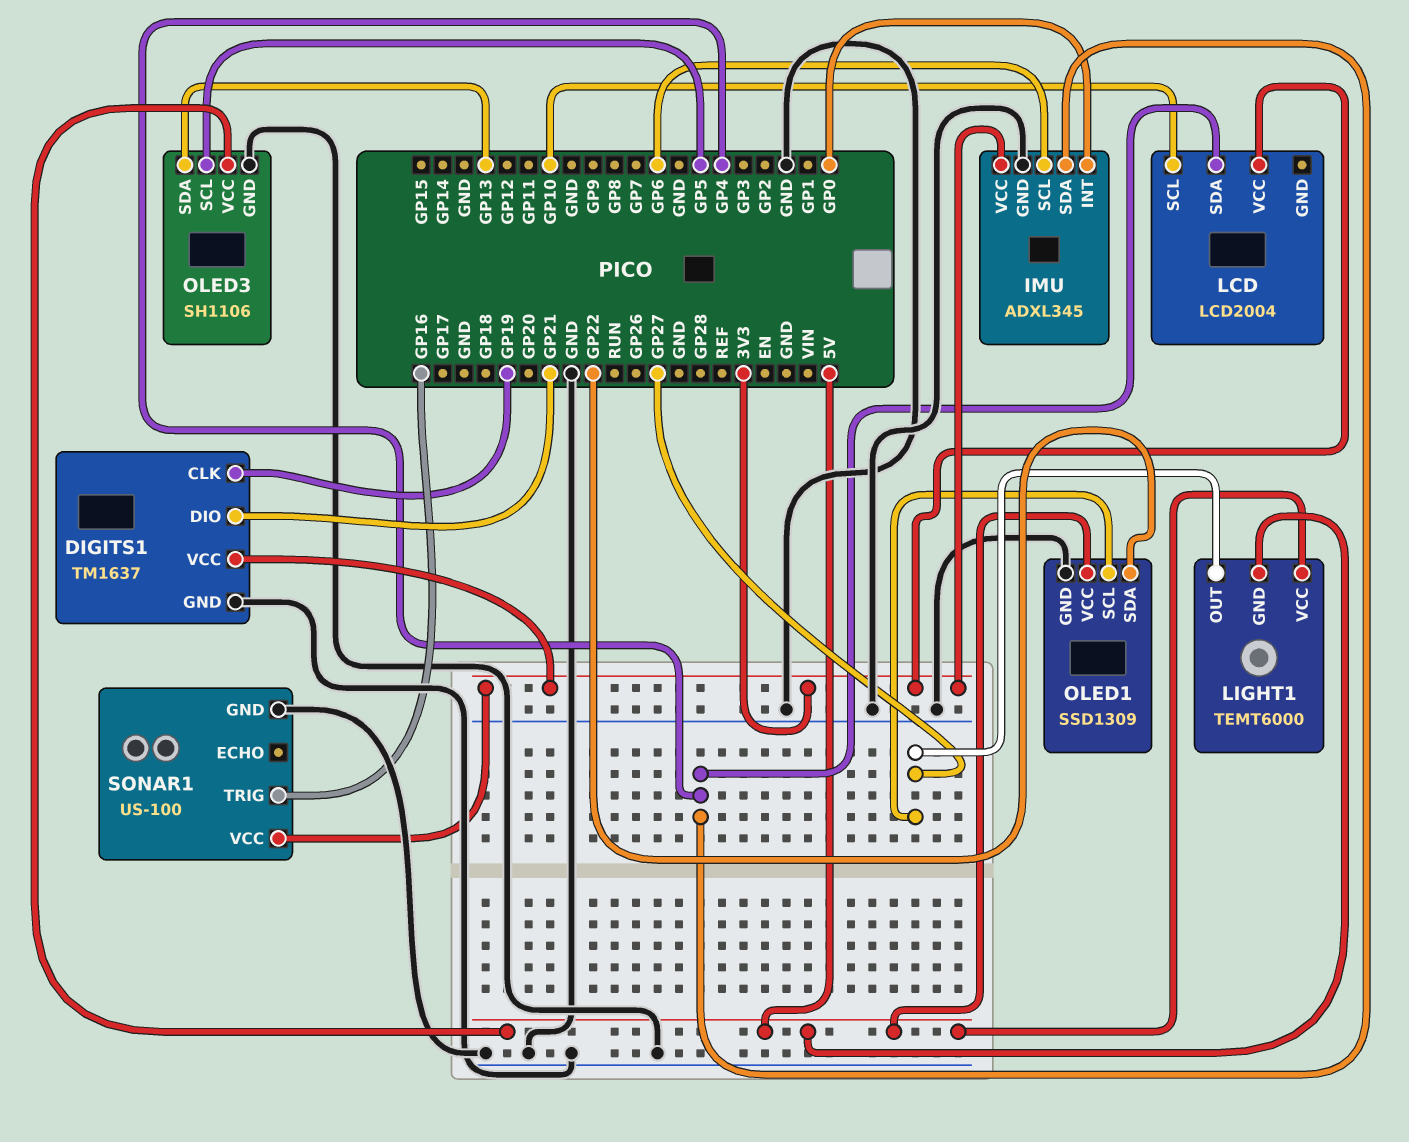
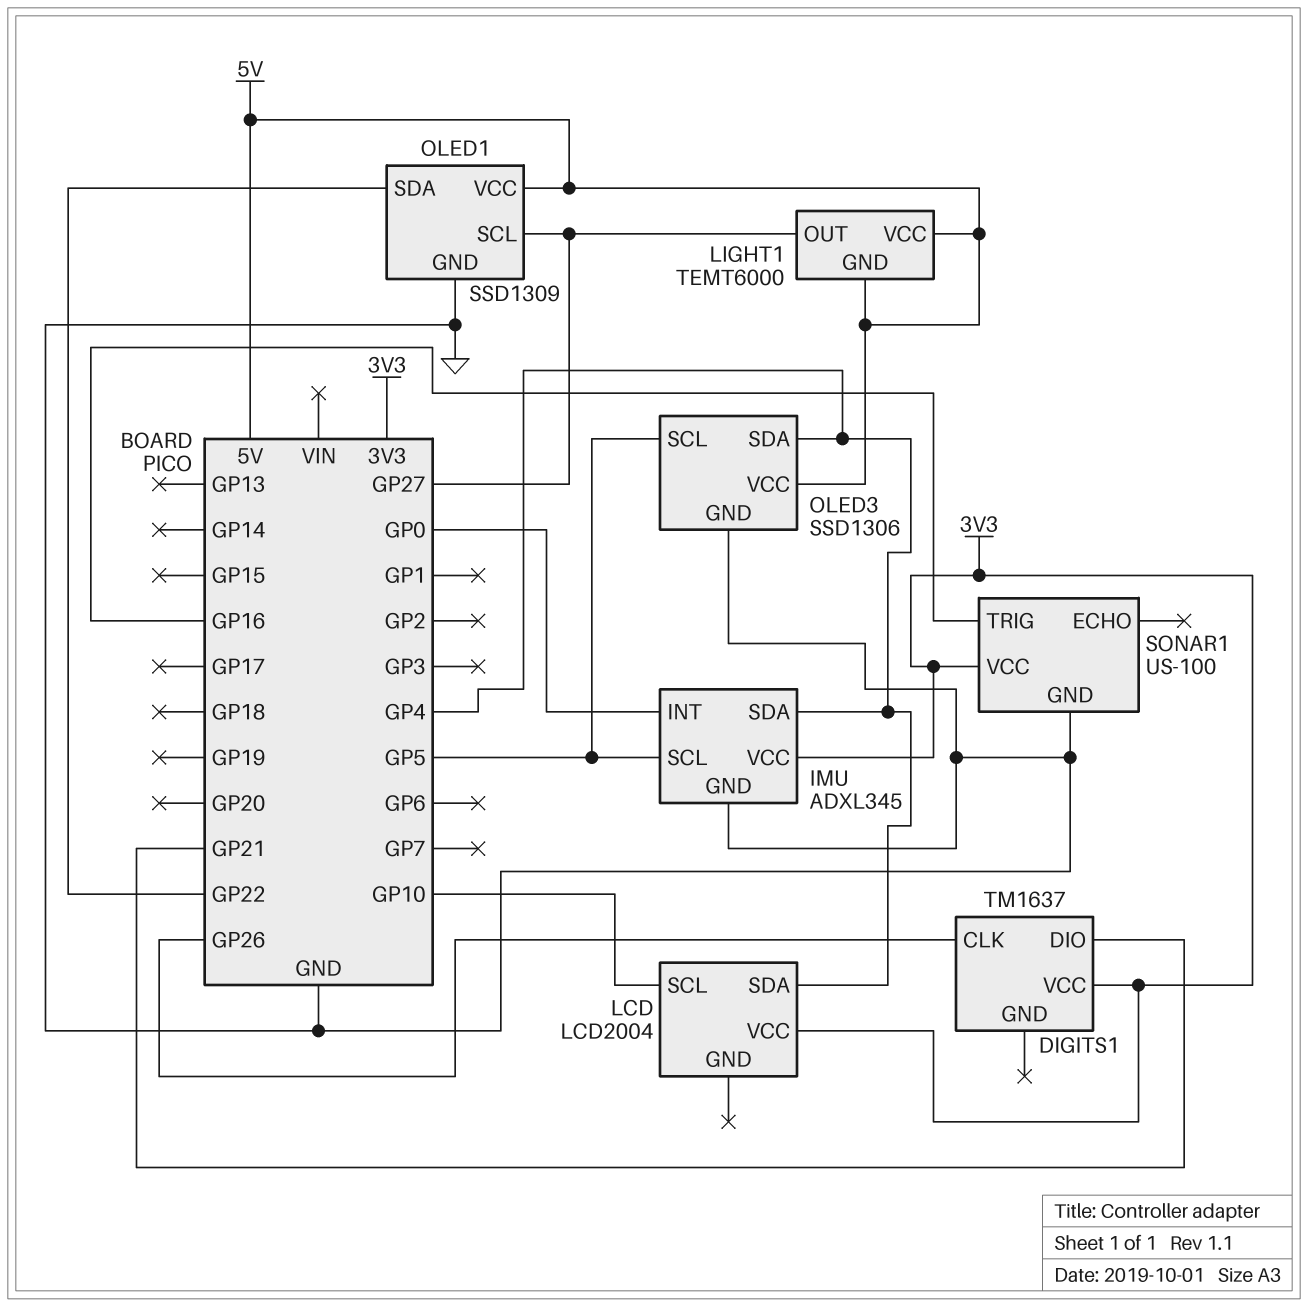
DIGITS1 pin CLK: GP19 -> GP26
DIGITS1 pin GND: GND -> none
IMU pin SCL: GP6 -> GP5
OLED3: SH1106 -> SSD1306
OLED3 pin SDA: GP13 -> GP4

